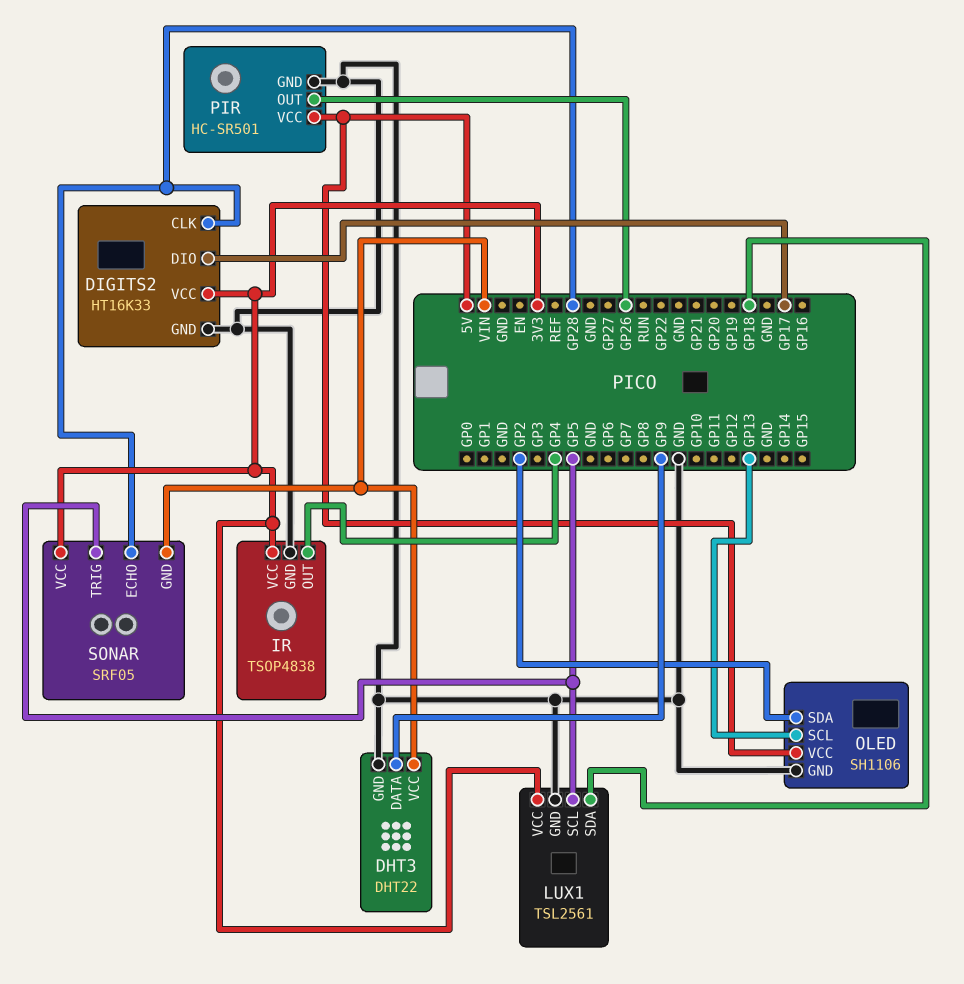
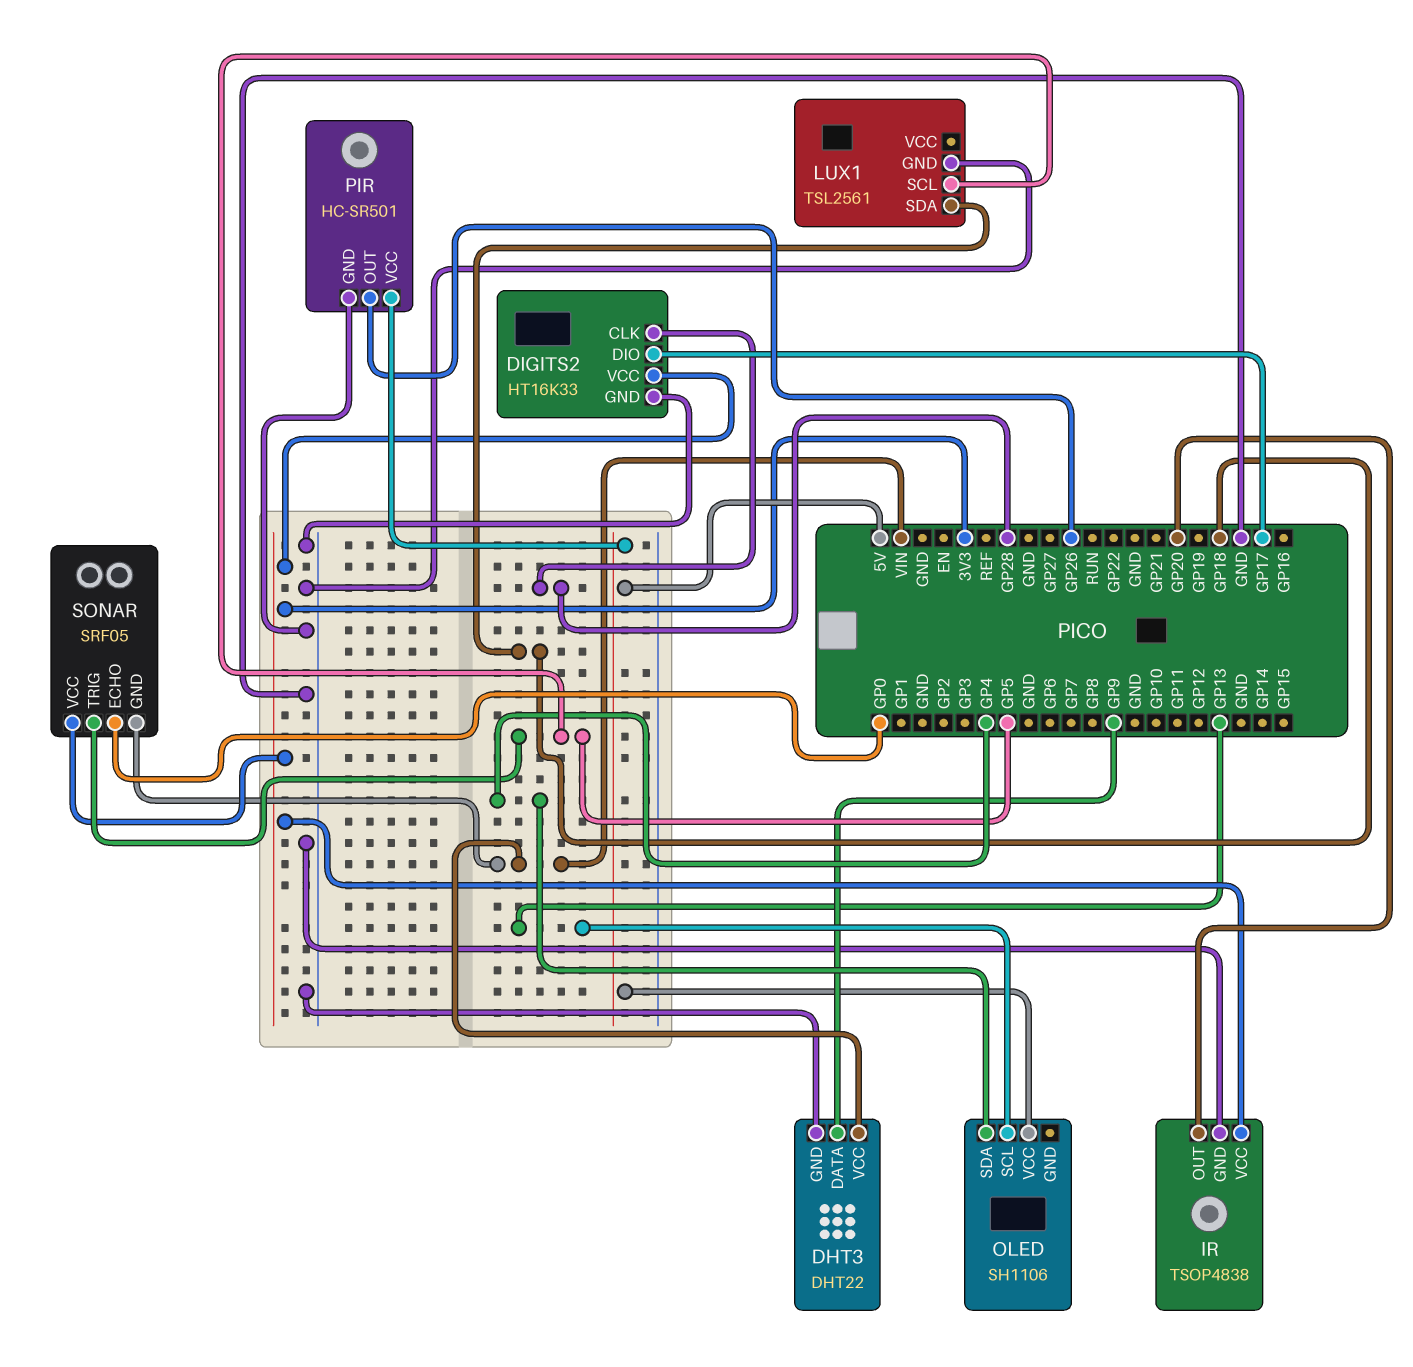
IR pin OUT: GP4 -> GP20
LUX1 pin VCC: 3V3 -> none
OLED pin GND: GND -> none
OLED pin SDA: GP2 -> GP4
SONAR pin ECHO: GP28 -> GP0

